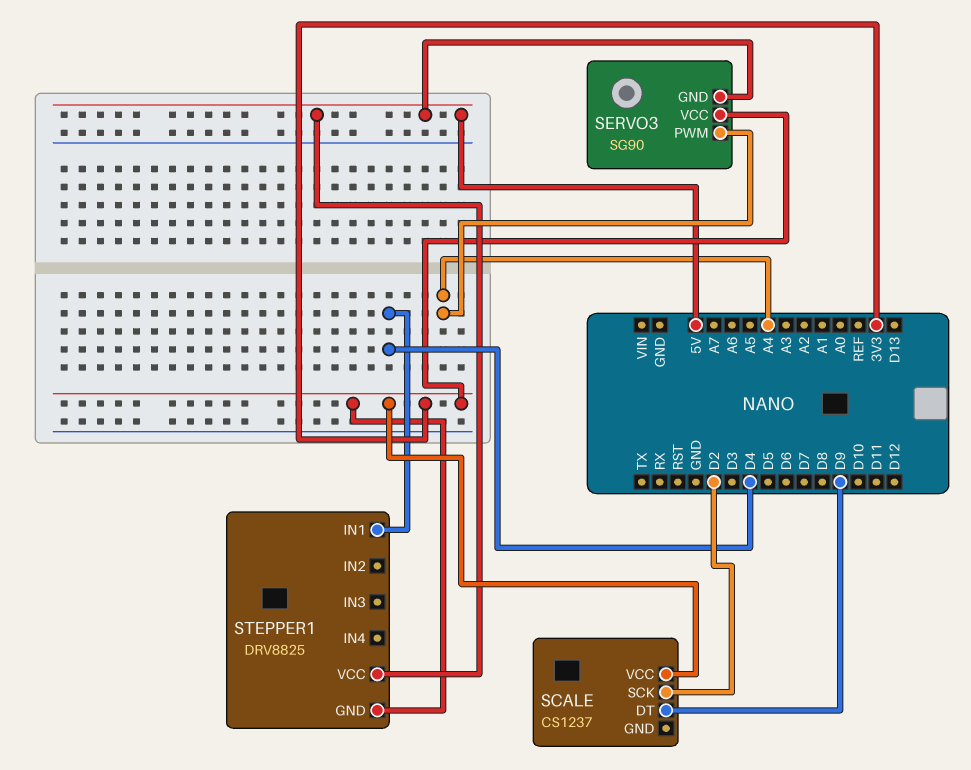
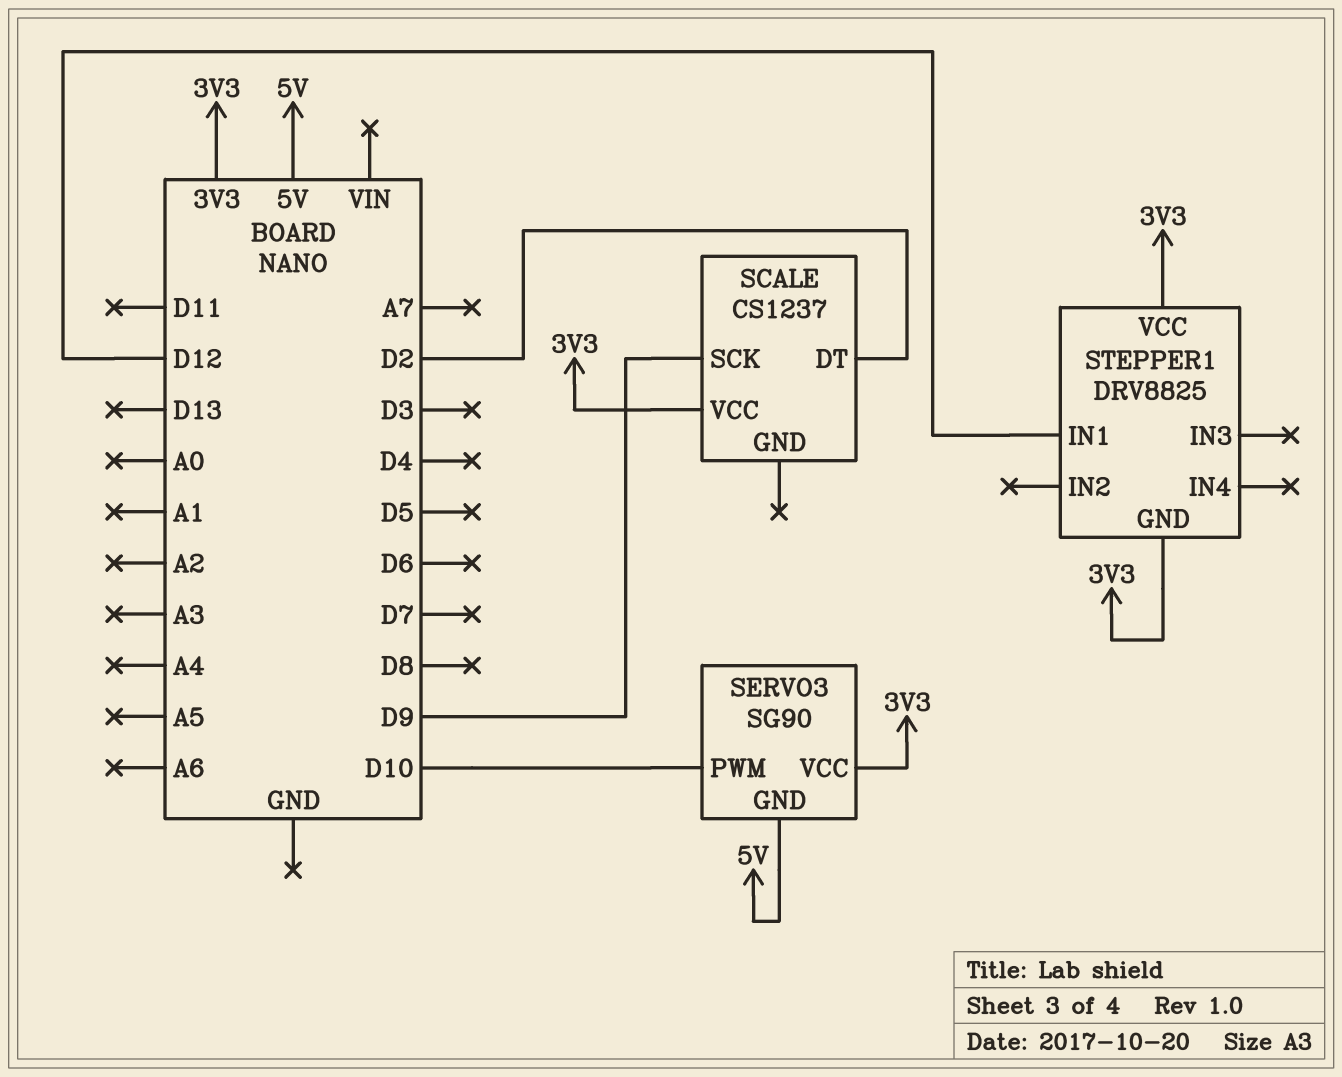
SCALE pin DT: D9 -> D2
SCALE pin SCK: D2 -> D9
SERVO3 pin PWM: A4 -> D10
STEPPER1 pin IN1: D4 -> D12
STEPPER1 pin VCC: 5V -> 3V3

